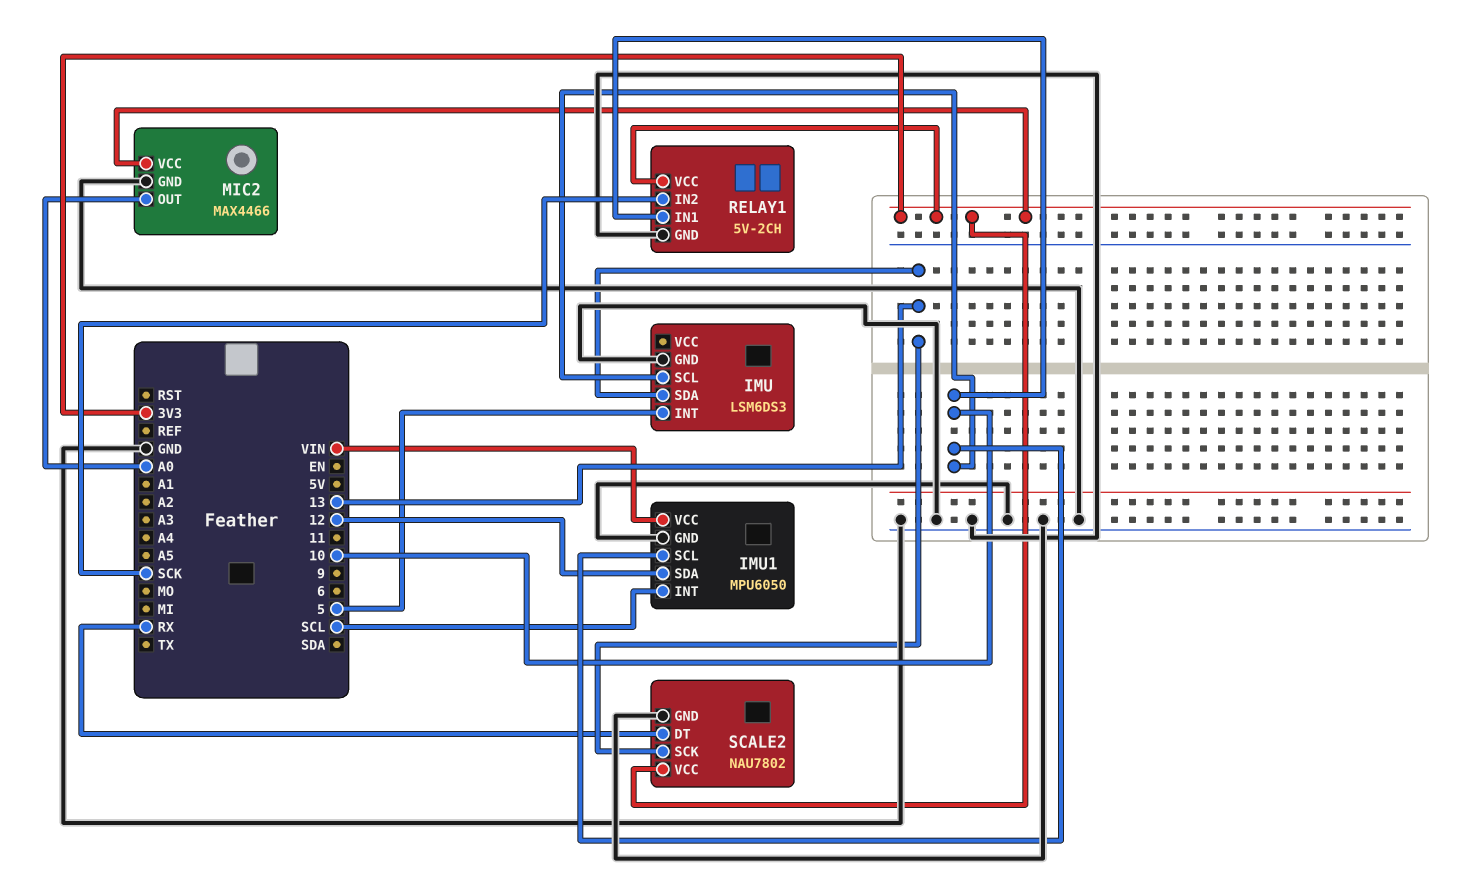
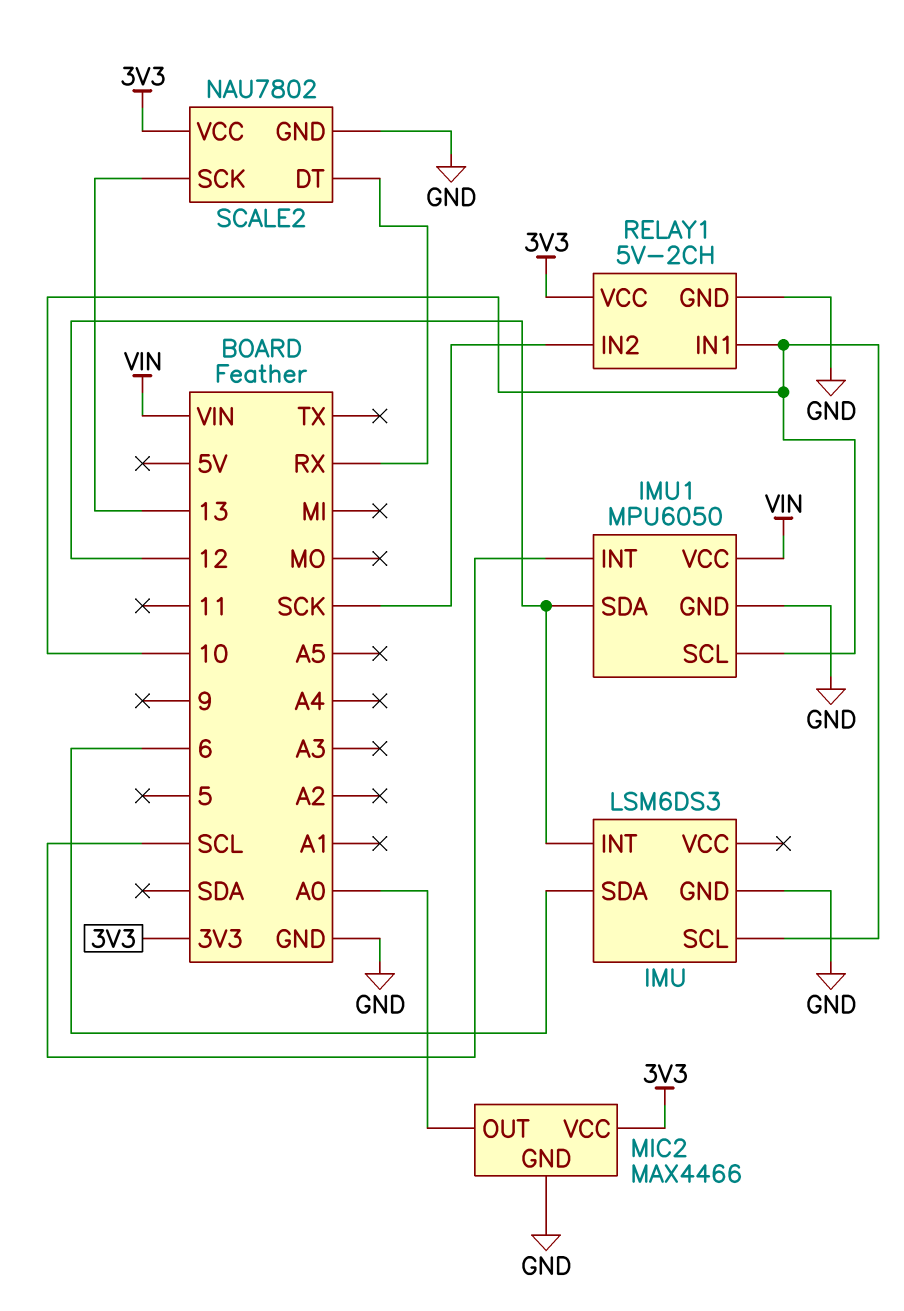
IMU pin INT: 5 -> 12
IMU pin SDA: 13 -> 6

